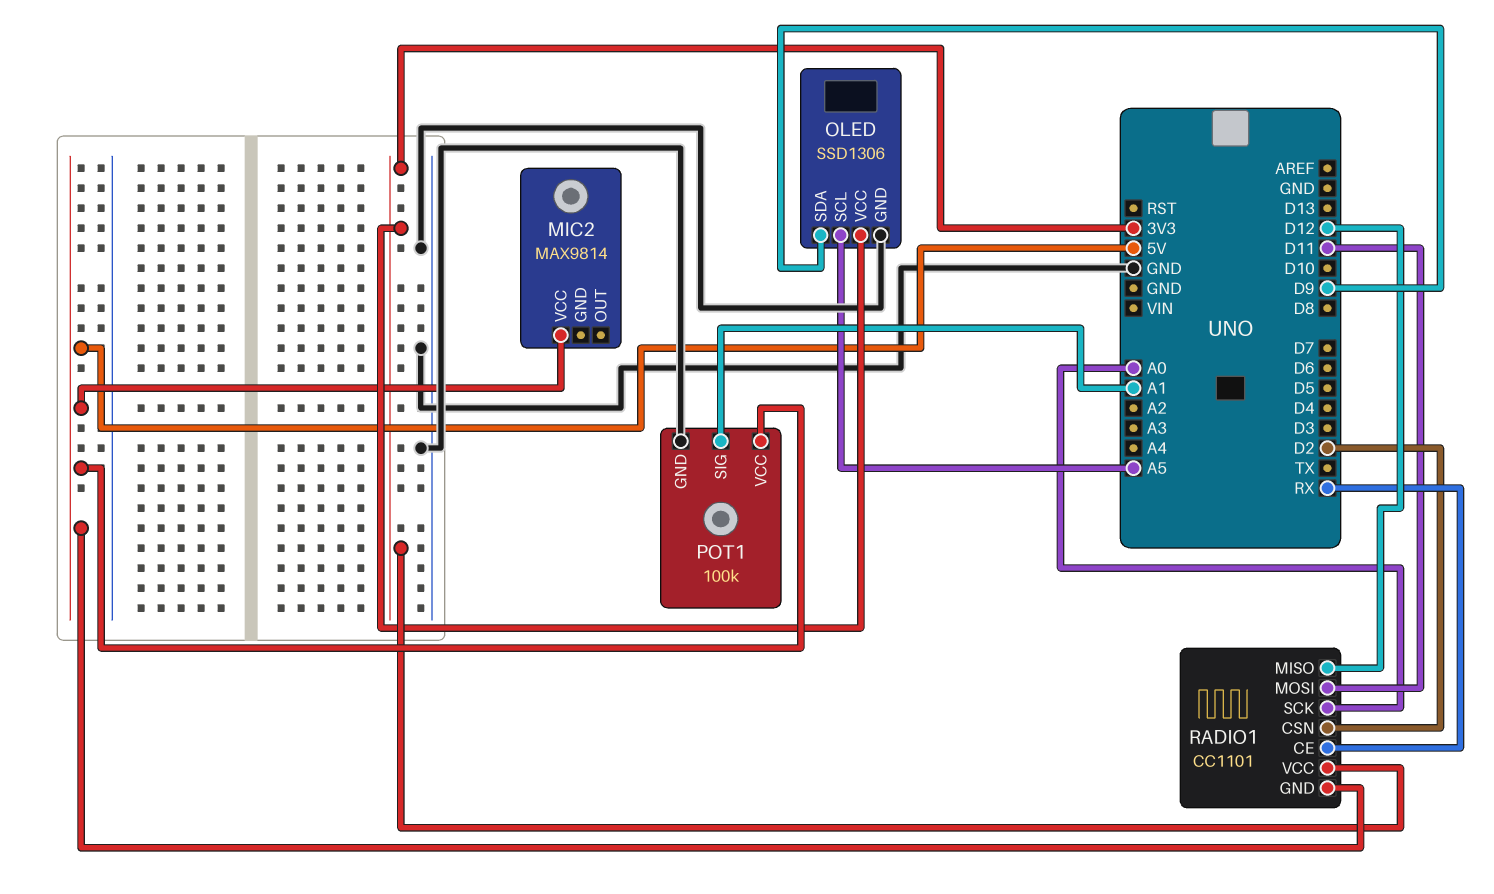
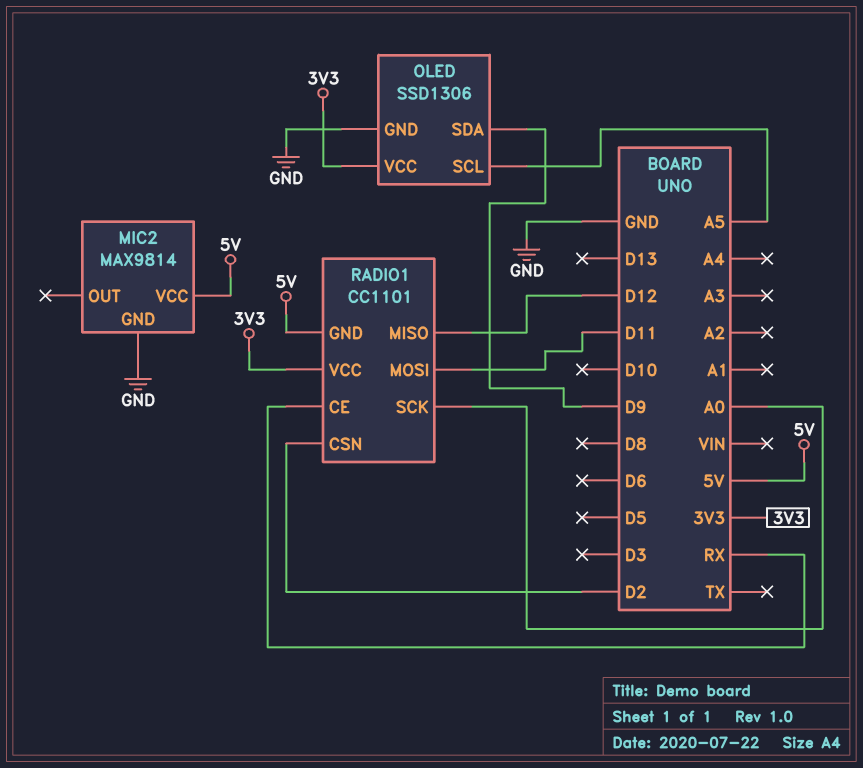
MIC2 pin GND: none -> GND
POT1: 100k -> none
POT1 pin GND: GND -> none
POT1 pin SIG: A1 -> none
POT1 pin VCC: 5V -> none

